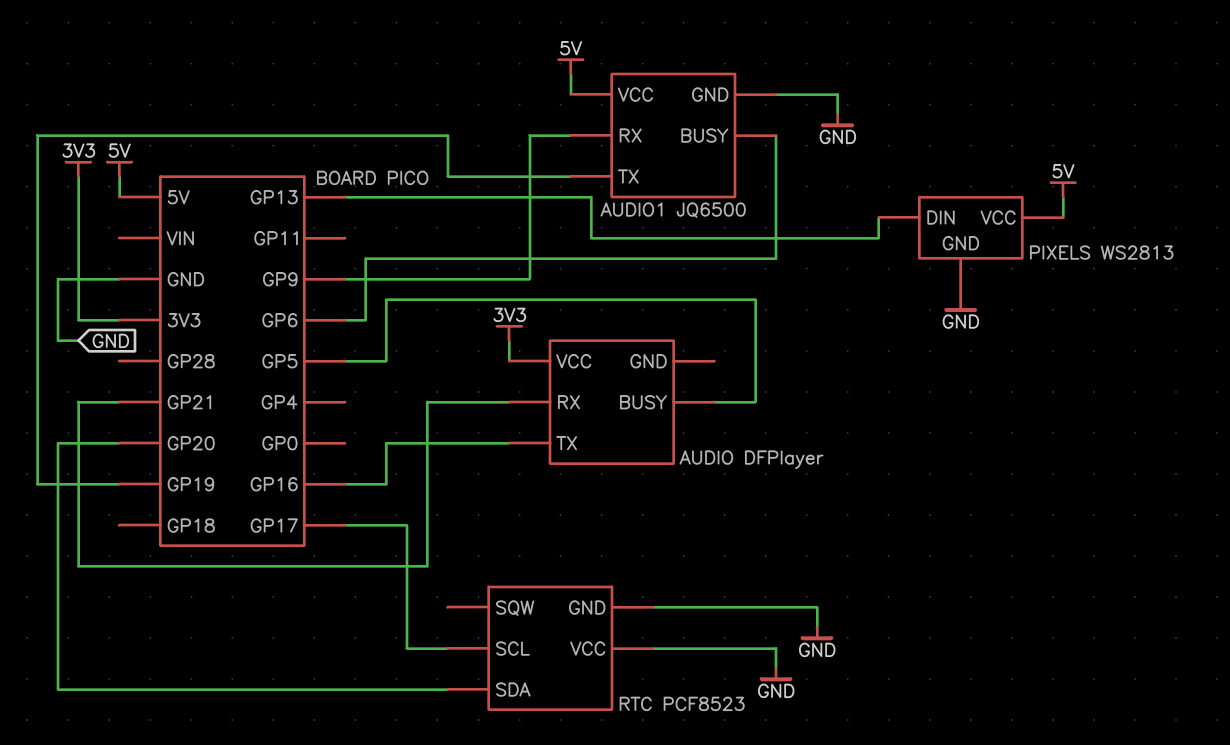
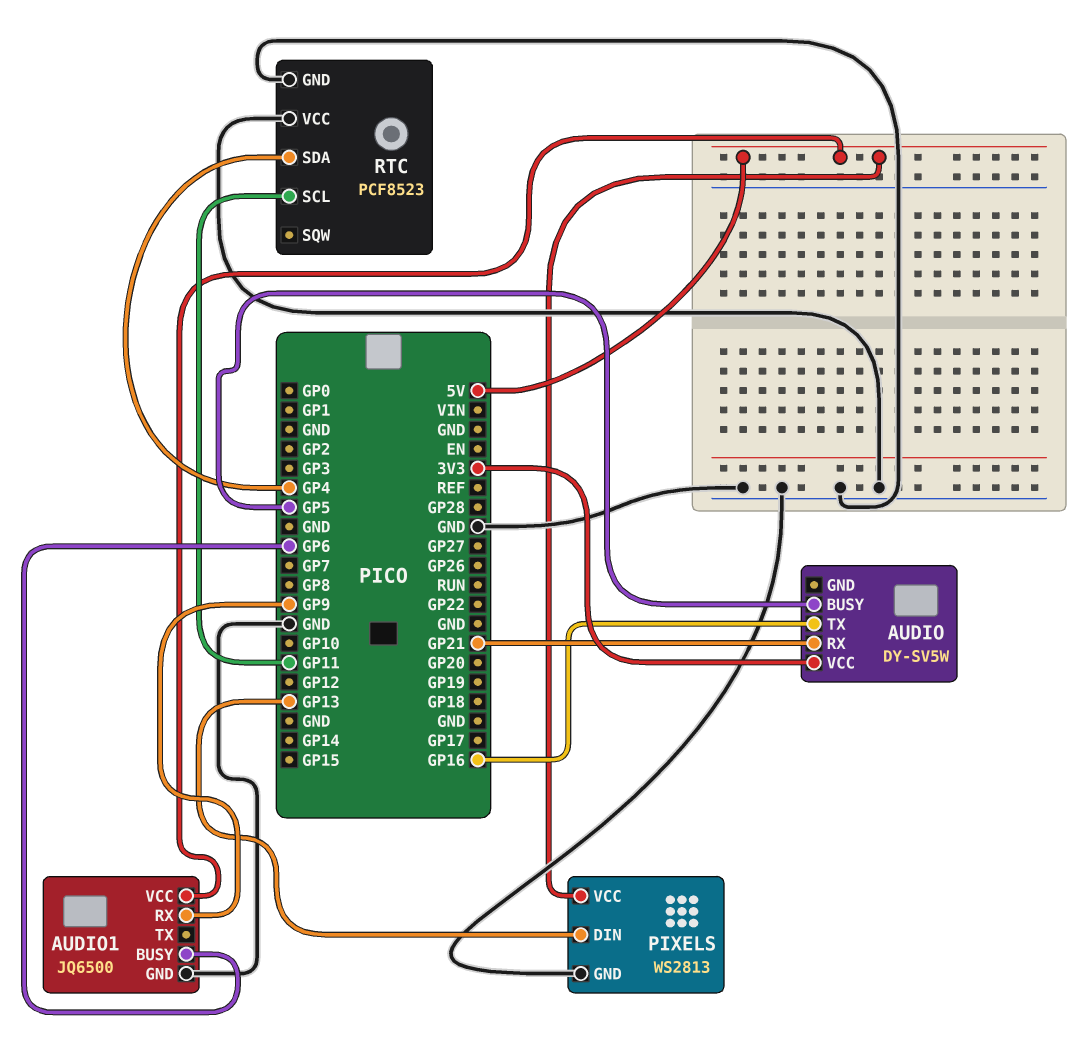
AUDIO: DFPlayer -> DY-SV5W
AUDIO1 pin TX: GP19 -> none
RTC pin SCL: GP17 -> GP11
RTC pin SDA: GP20 -> GP4

